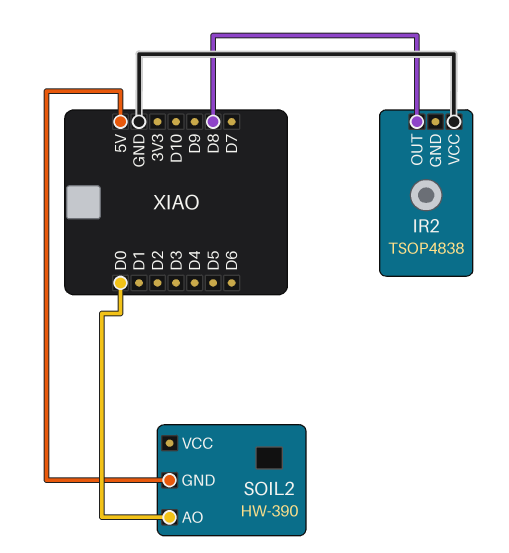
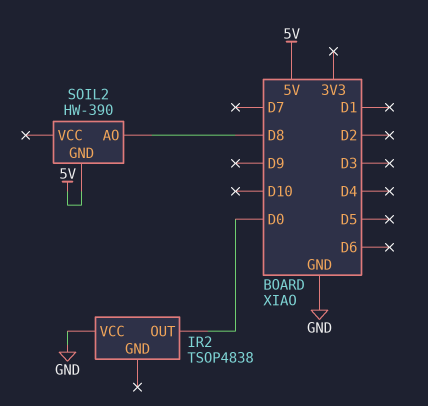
IR2 pin OUT: D8 -> D0
SOIL2 pin AO: D0 -> D8

